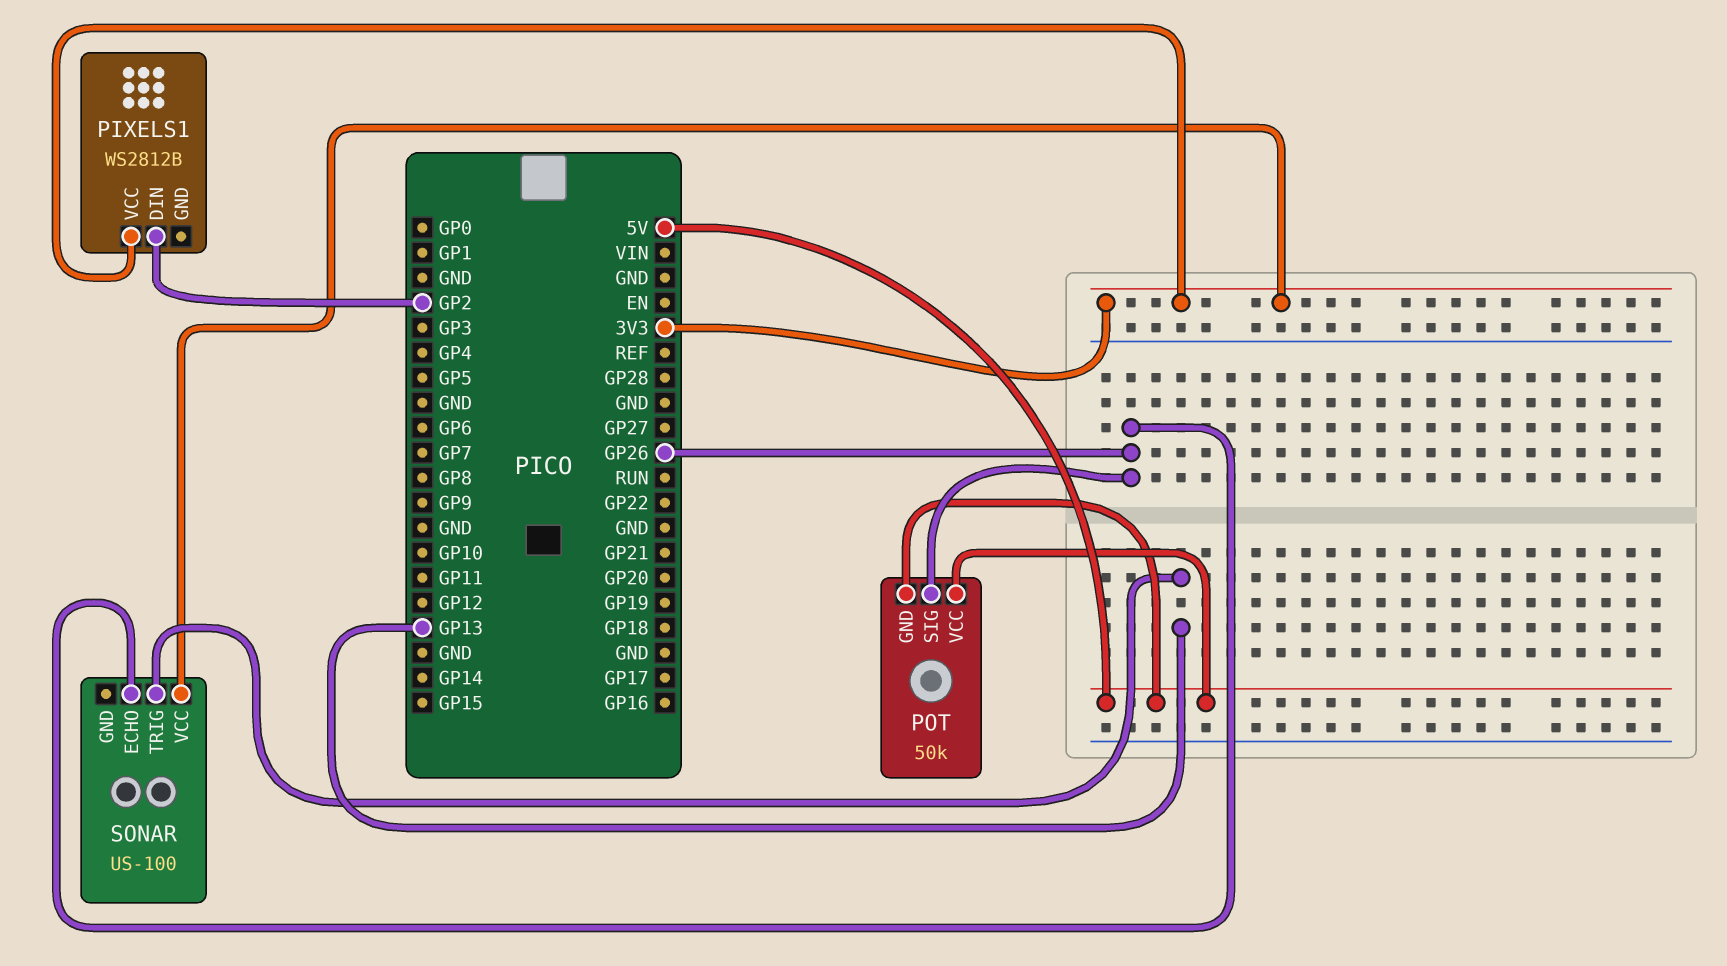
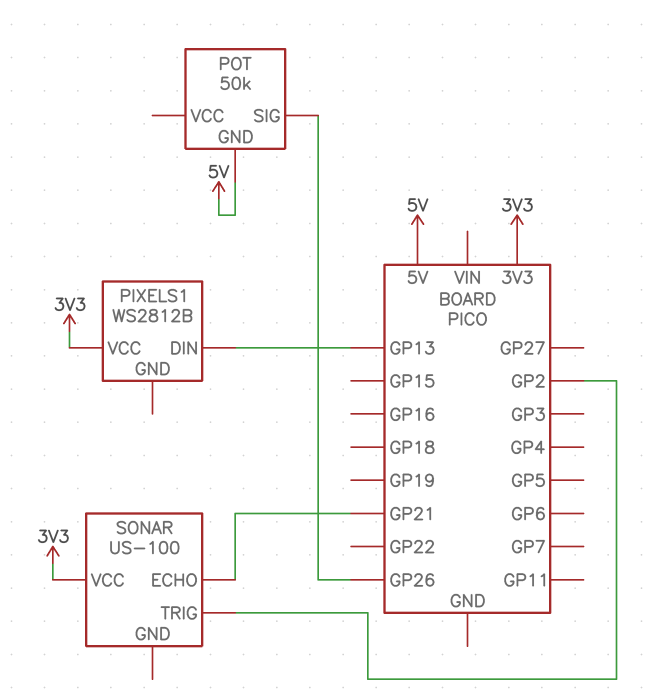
PIXELS1 pin DIN: GP2 -> GP13
POT pin VCC: 5V -> none
SONAR pin ECHO: GP26 -> GP21
SONAR pin TRIG: GP13 -> GP2

